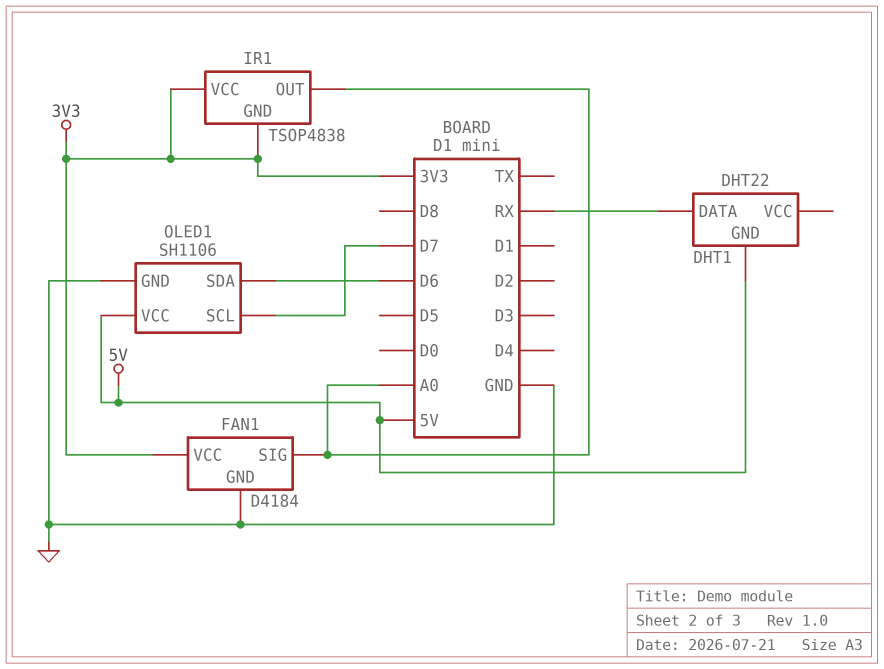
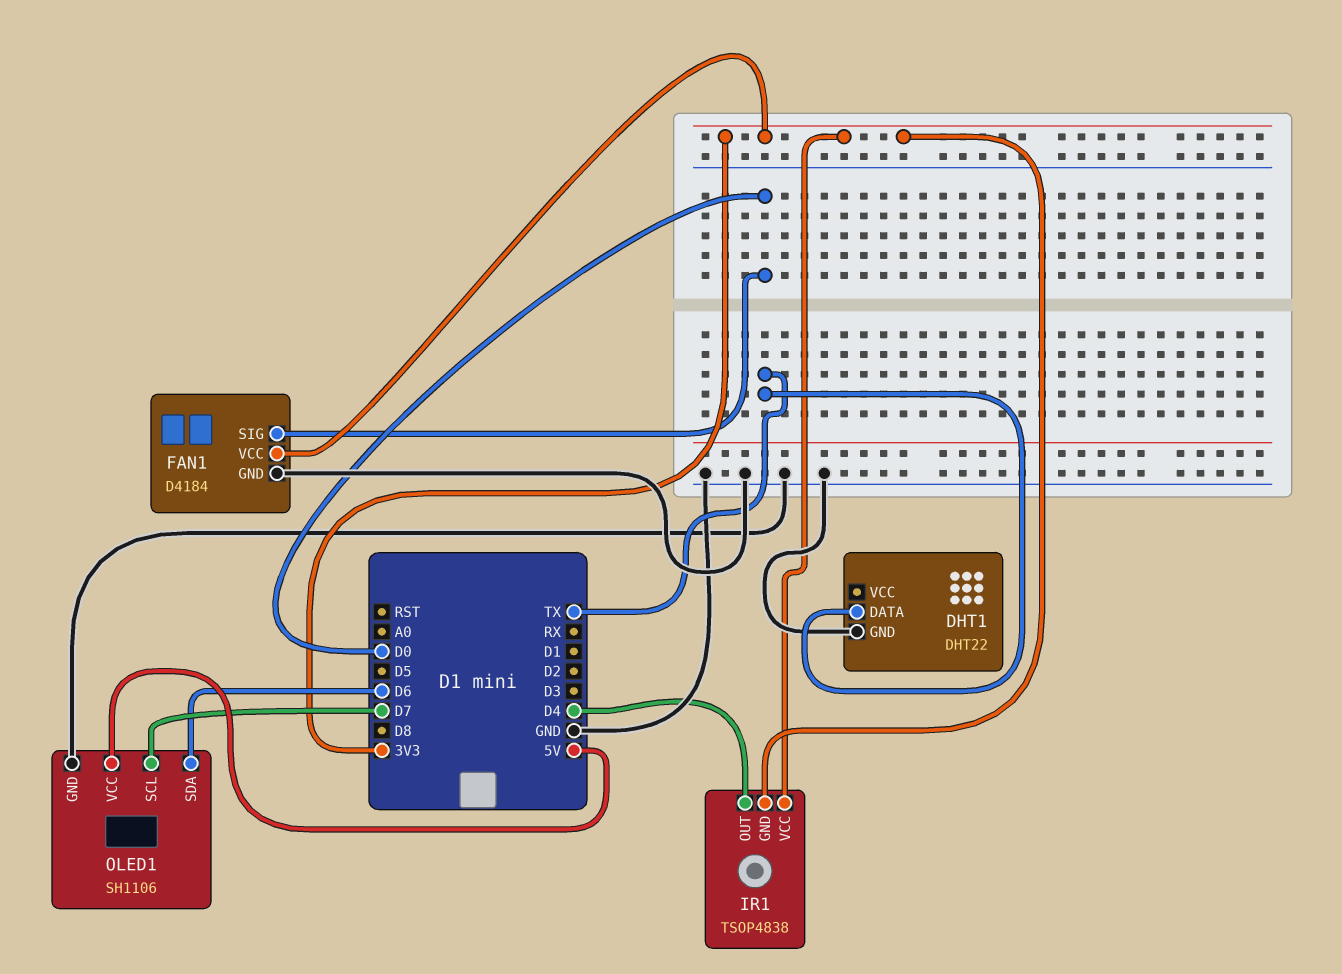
DHT1 pin DATA: RX -> TX
DHT1 pin GND: 5V -> GND
FAN1 pin SIG: A0 -> D0
IR1 pin OUT: A0 -> D4

